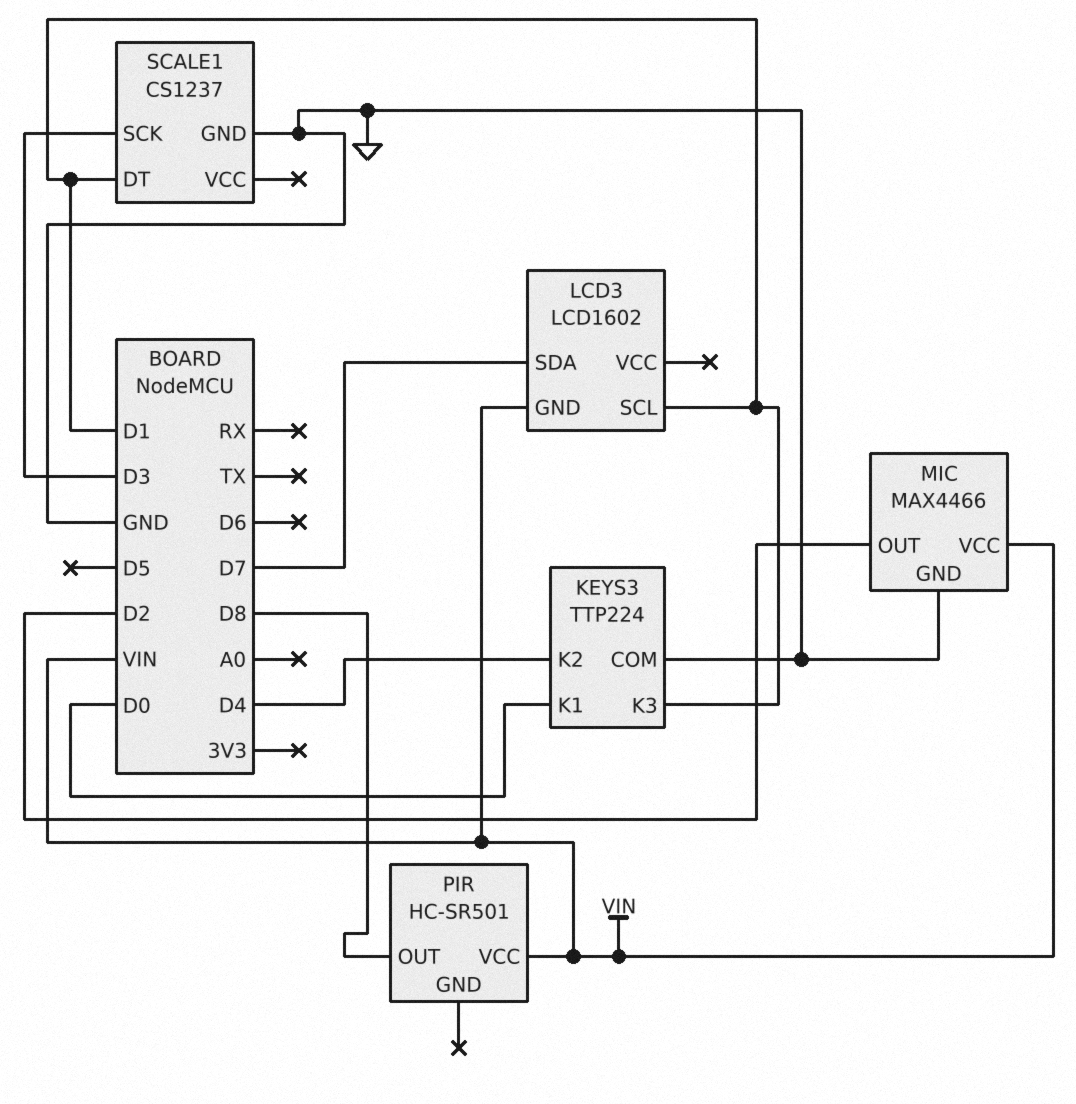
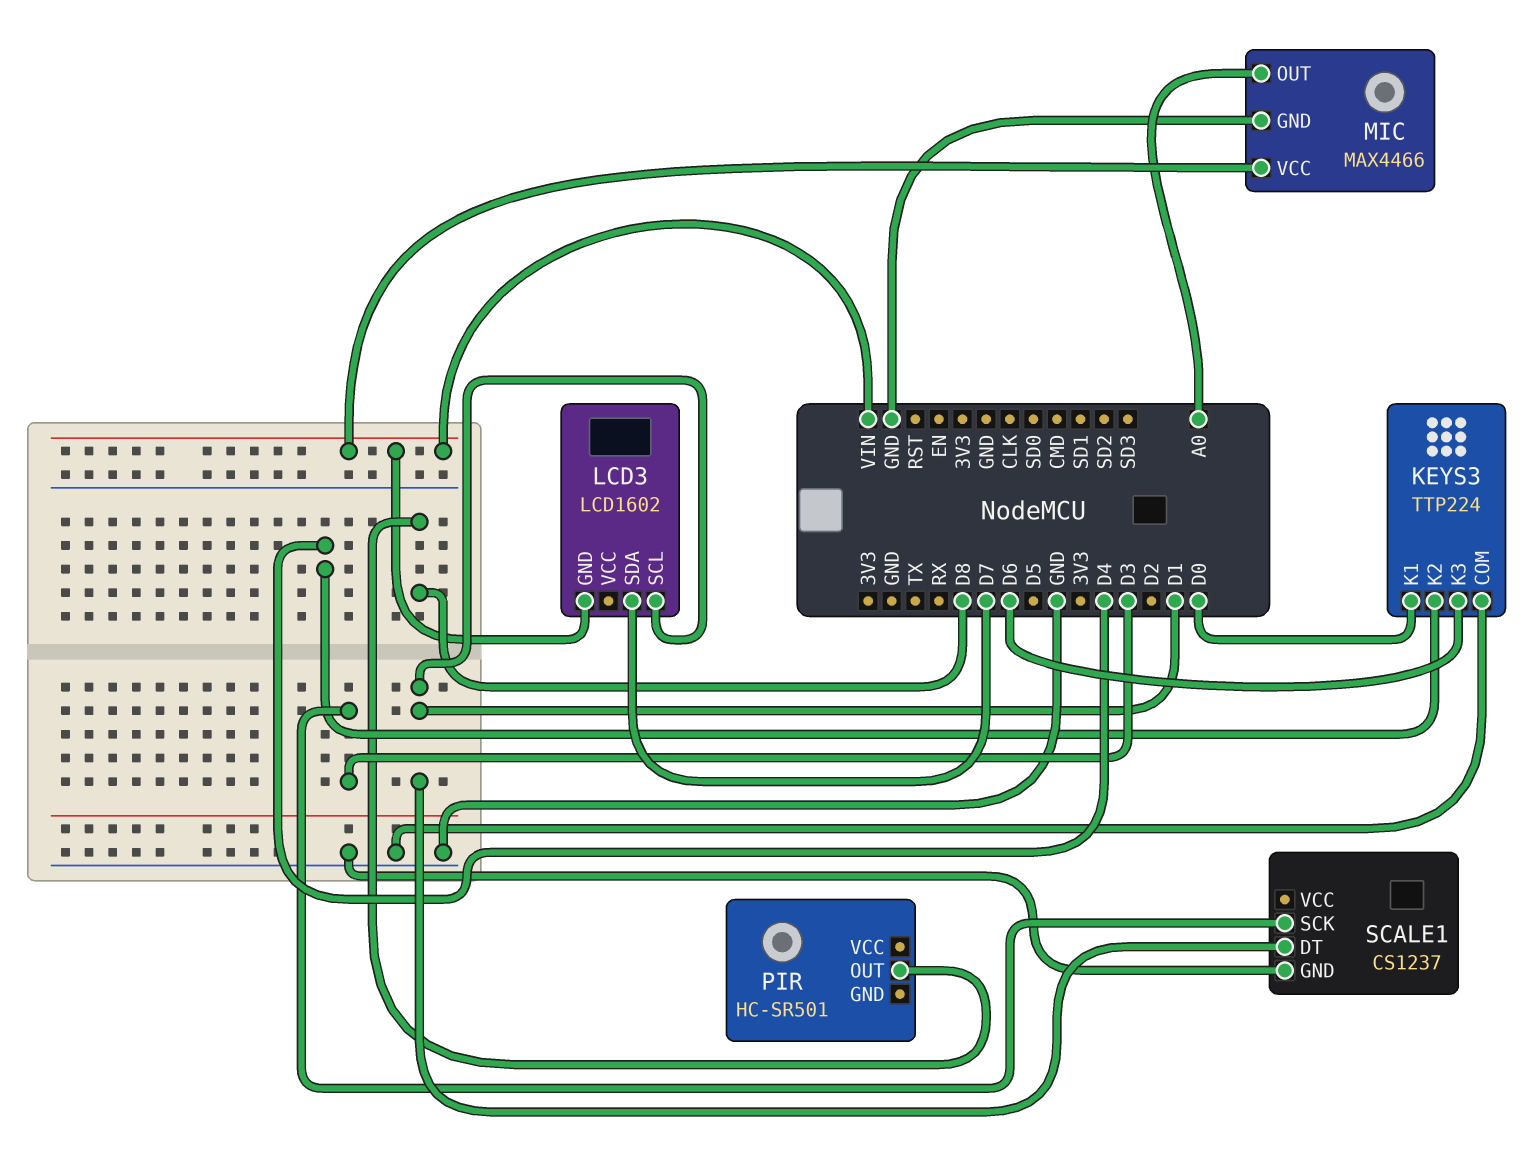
KEYS3 pin K3: D1 -> D6
MIC pin OUT: D2 -> A0
PIR pin VCC: VIN -> none

